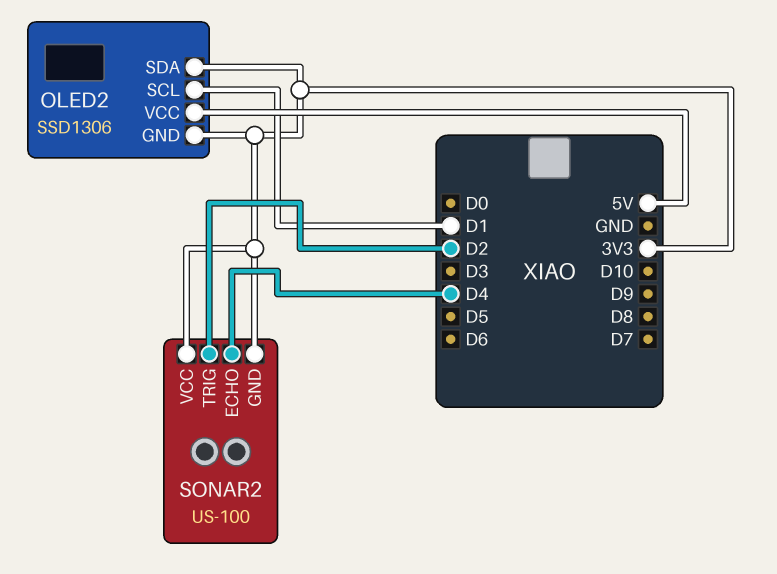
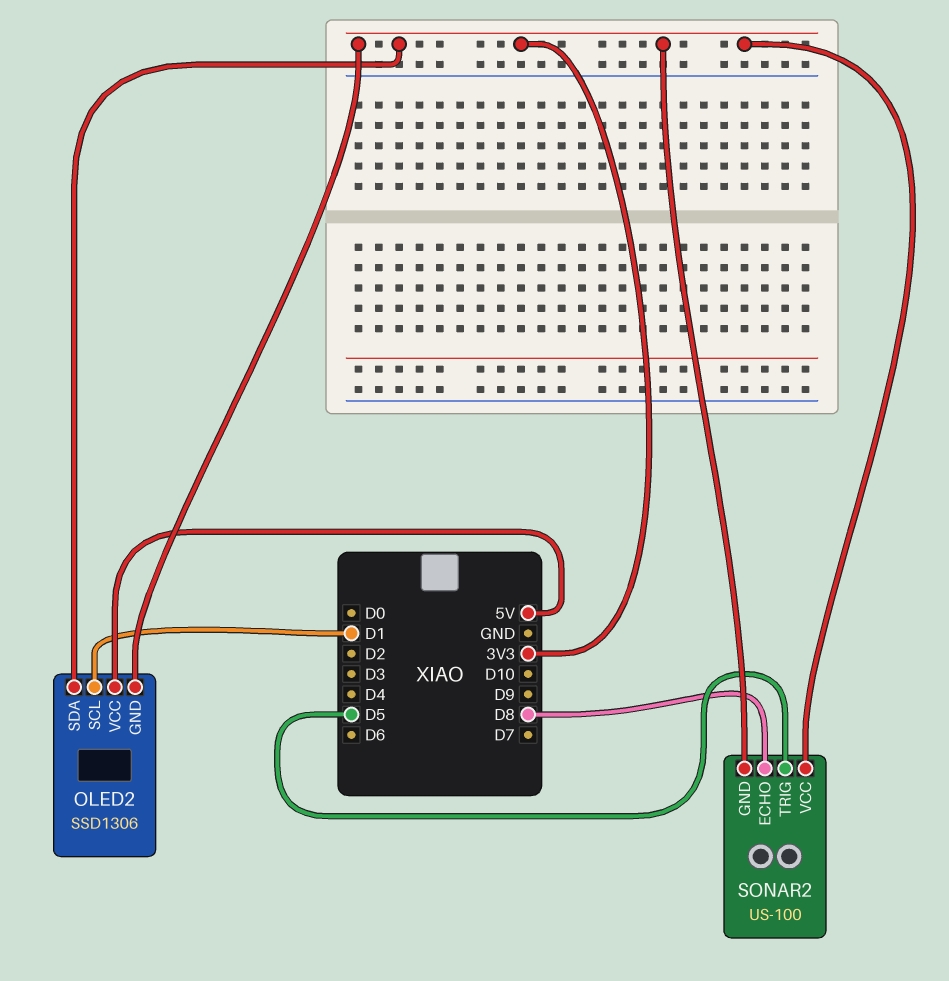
SONAR2 pin ECHO: D4 -> D8
SONAR2 pin TRIG: D2 -> D5

